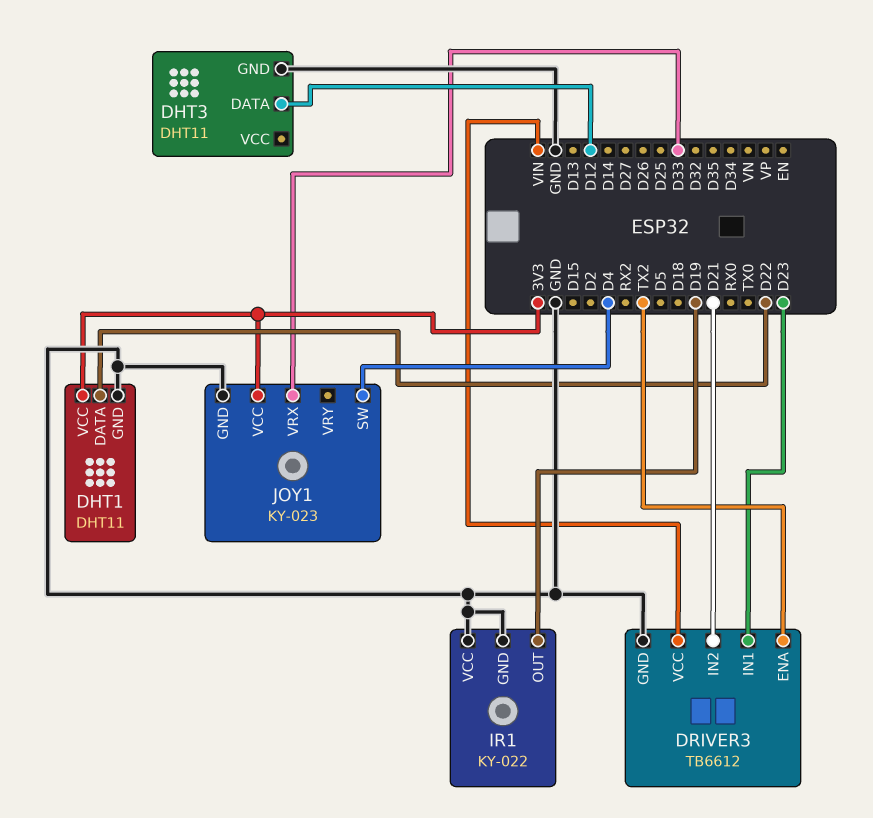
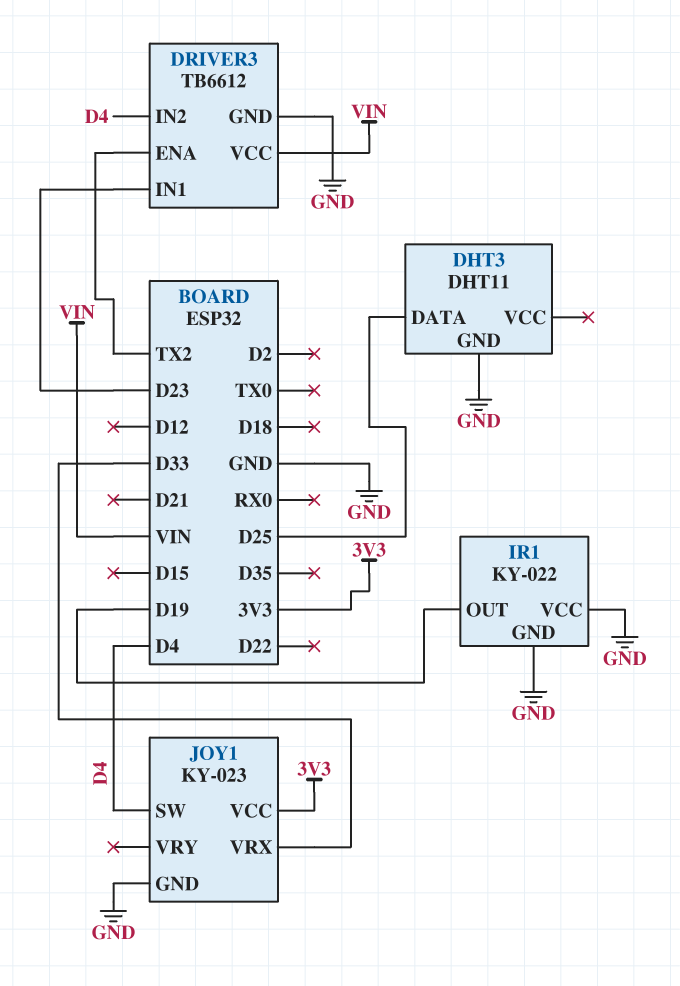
DHT1: DHT11 -> none
DHT1 pin DATA: D22 -> none
DHT1 pin GND: GND -> none
DHT1 pin VCC: 3V3 -> none
DHT3 pin DATA: D12 -> D25
DRIVER3 pin IN2: D21 -> D4

